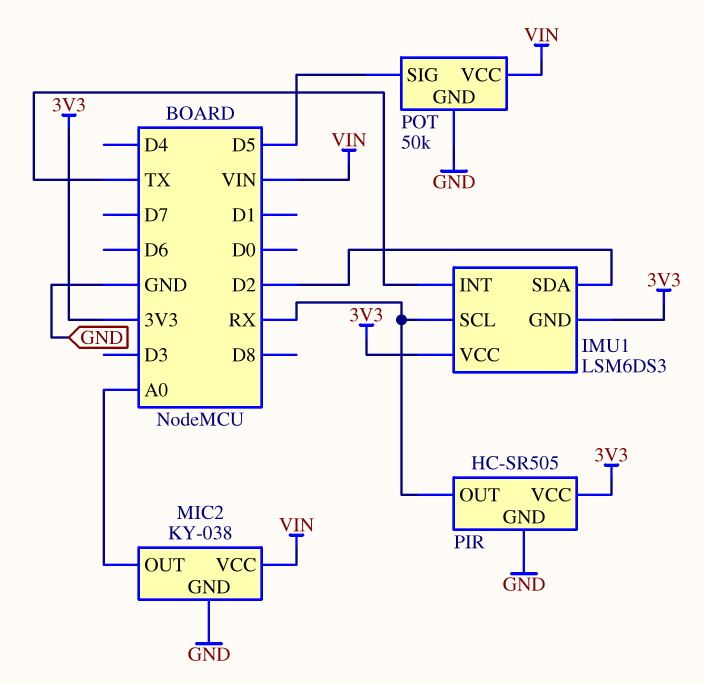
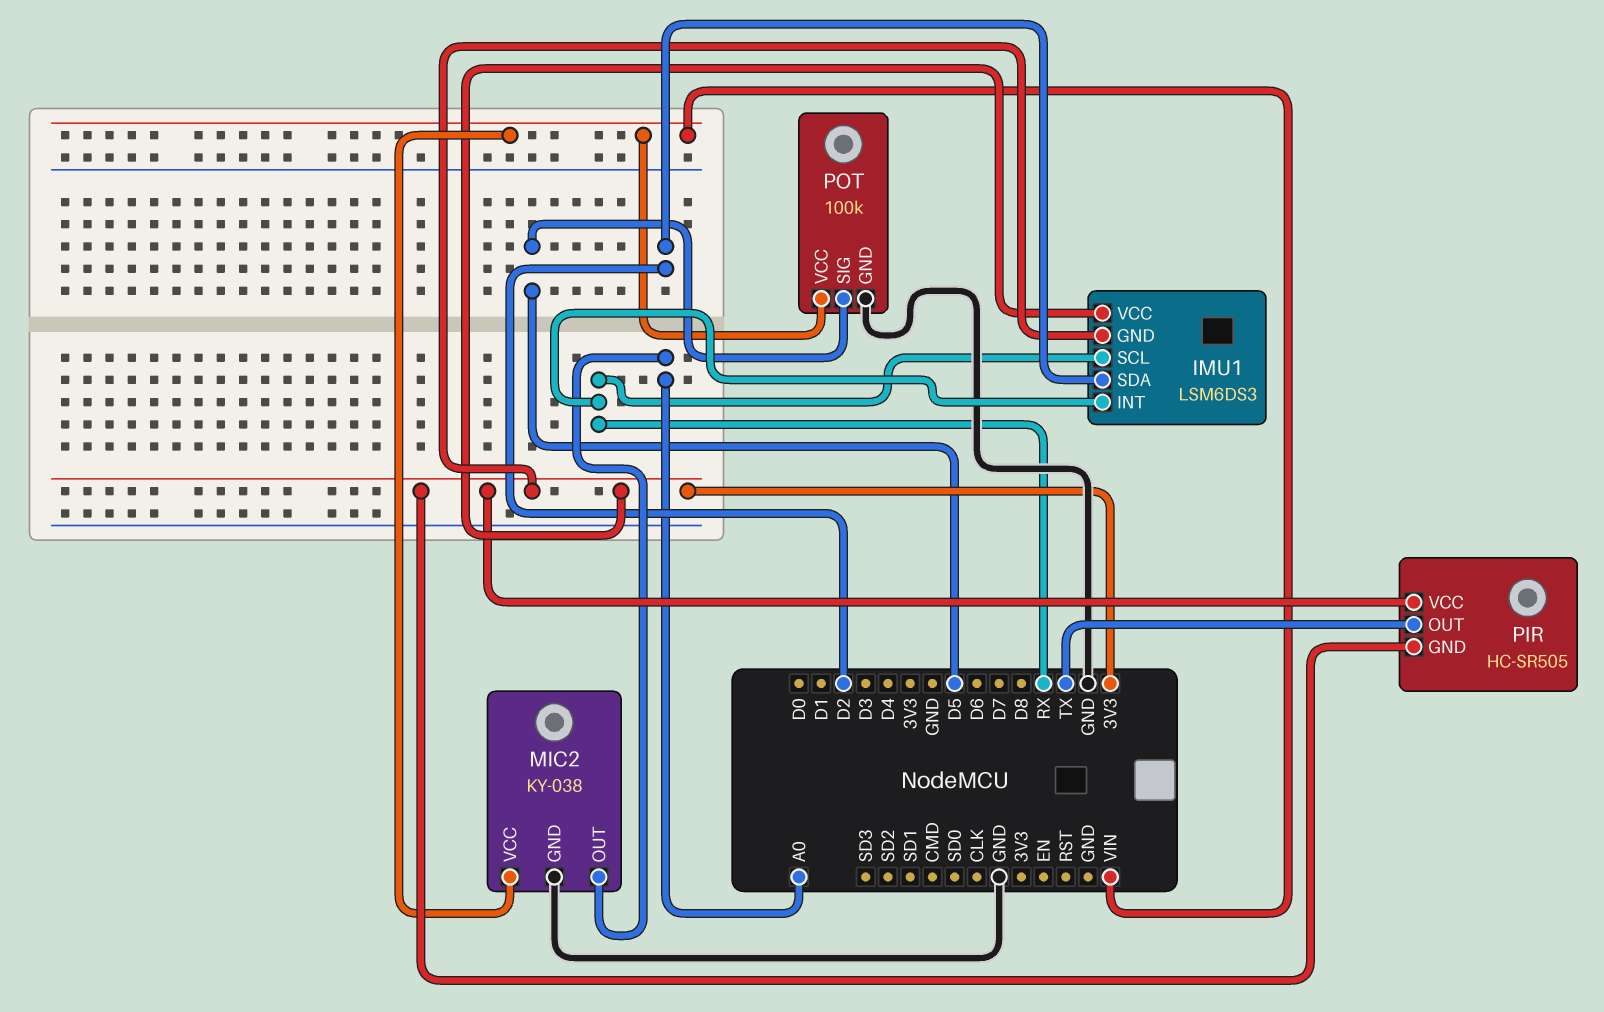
IMU1 pin INT: TX -> RX
PIR pin GND: GND -> 3V3
PIR pin OUT: RX -> TX
POT: 50k -> 100k

